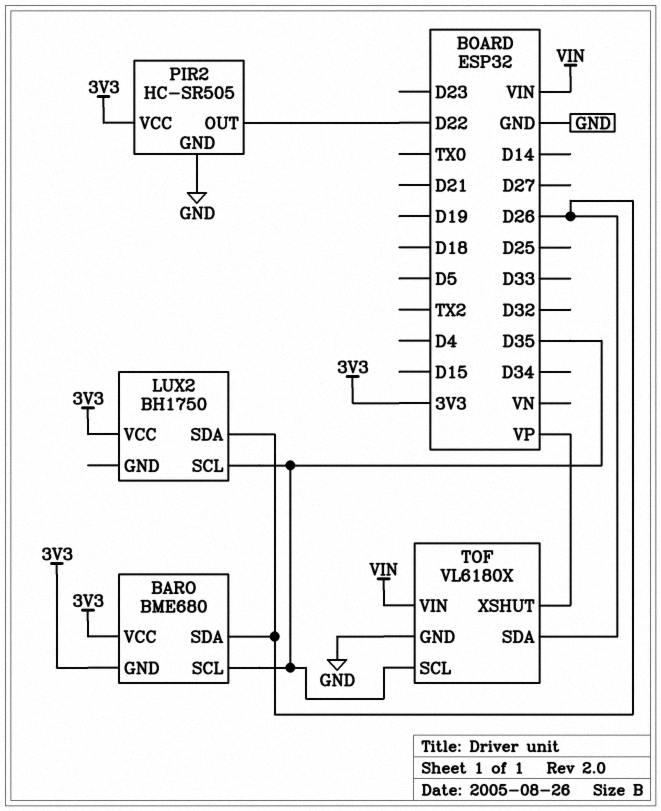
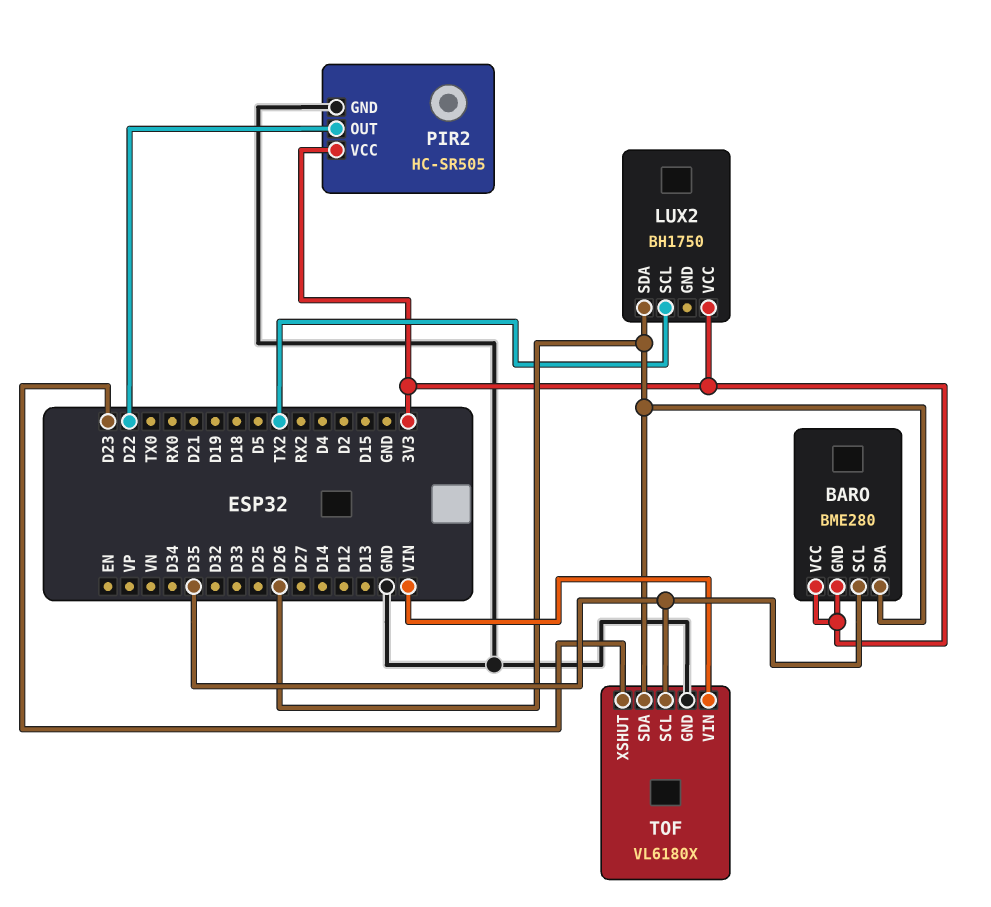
BARO: BME680 -> BME280
LUX2 pin SCL: D35 -> TX2
TOF pin XSHUT: VP -> D23

